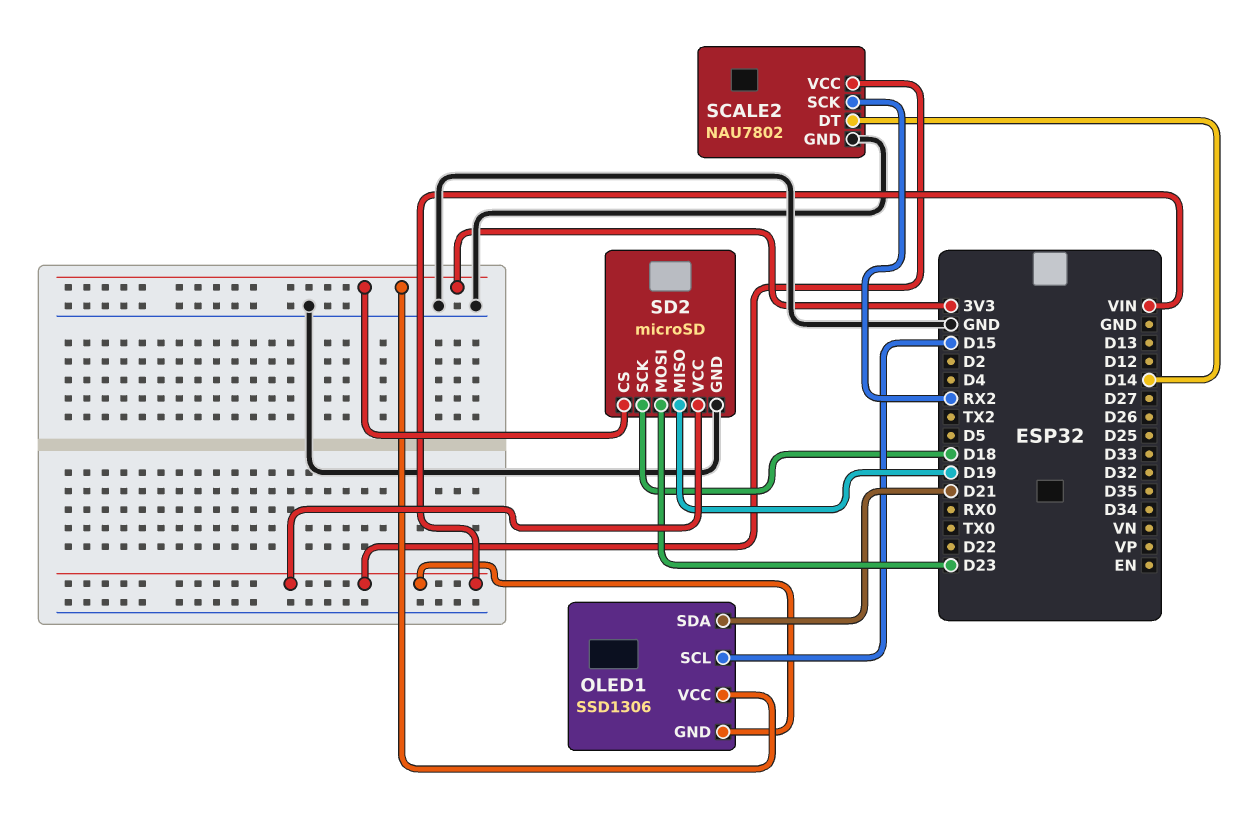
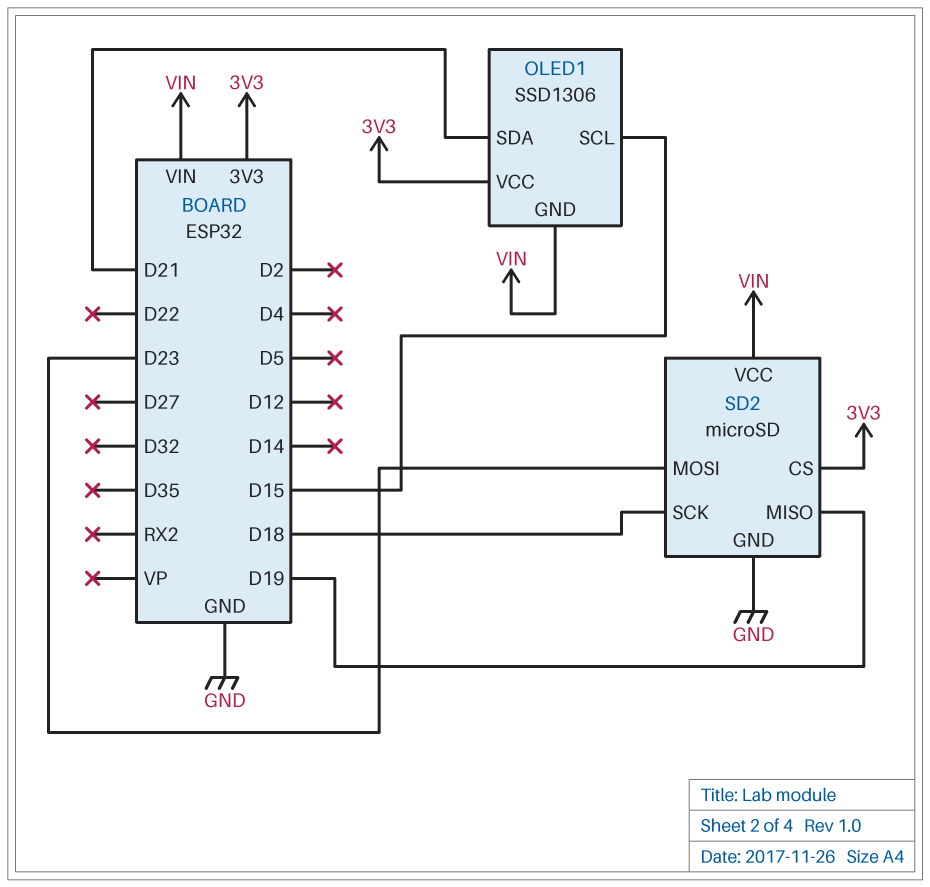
SCALE2: NAU7802 -> none
SCALE2 pin DT: D14 -> none
SCALE2 pin GND: GND -> none
SCALE2 pin SCK: RX2 -> none
SCALE2 pin VCC: VIN -> none

